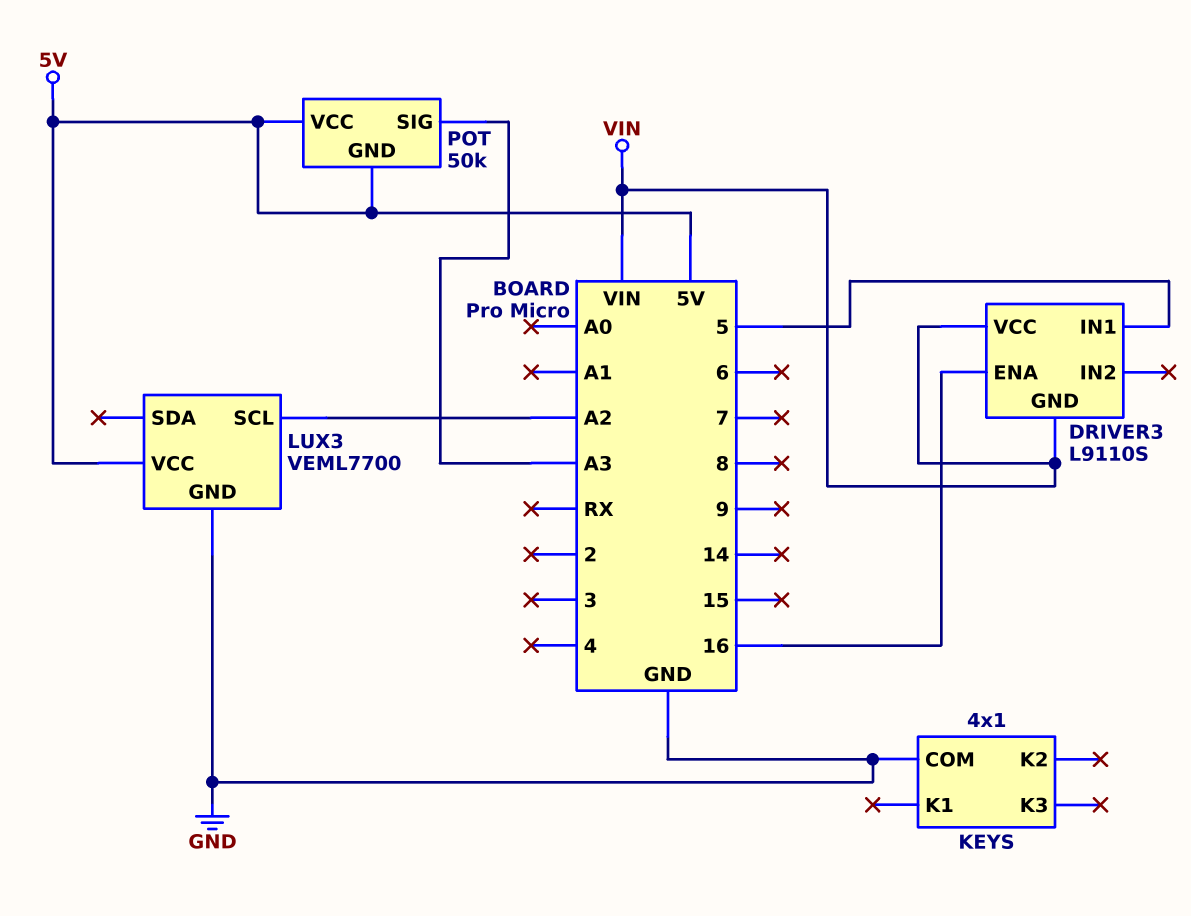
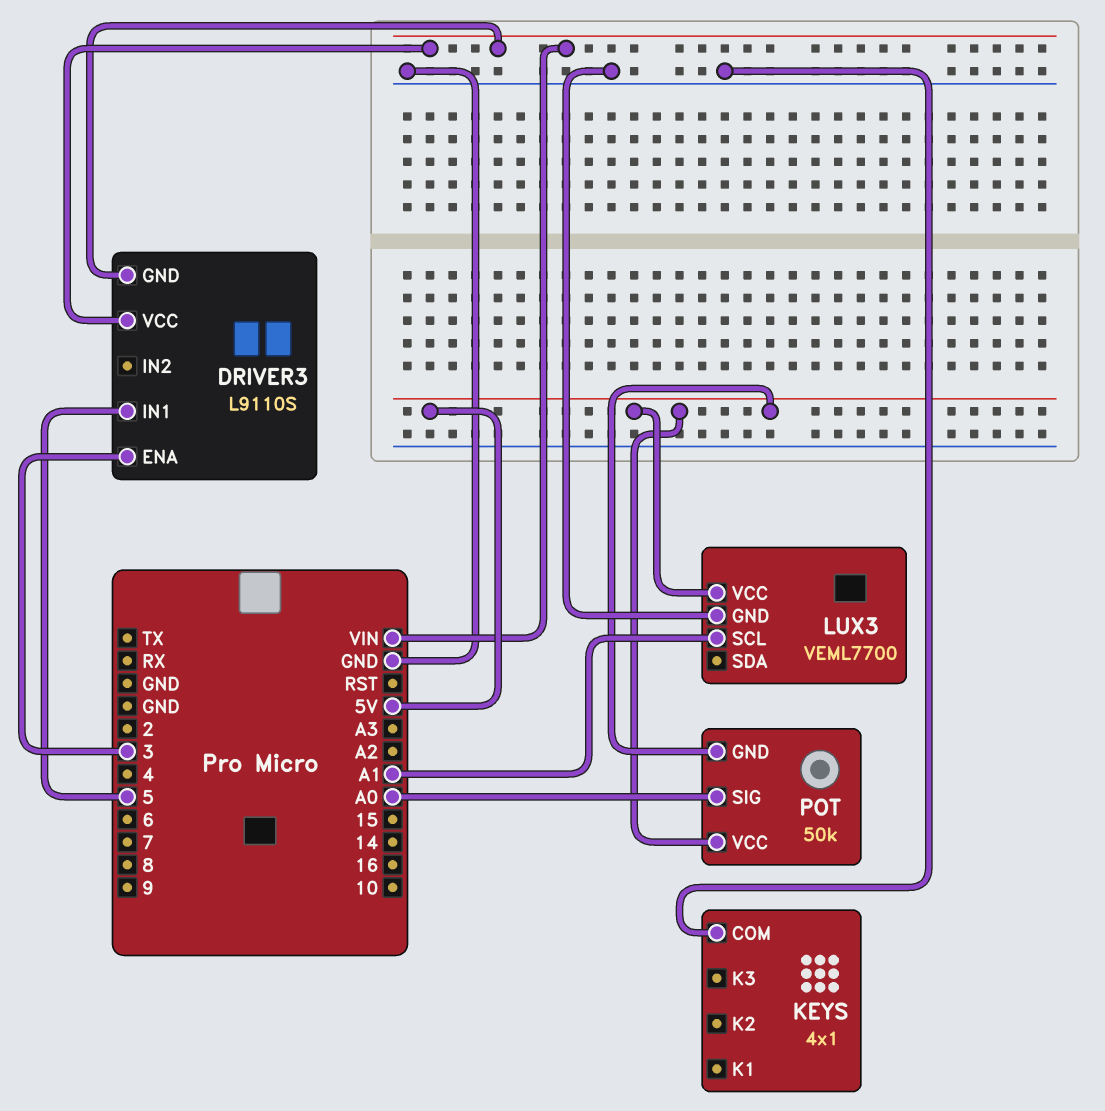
DRIVER3 pin ENA: 16 -> 3
LUX3 pin SCL: A2 -> A1
POT pin SIG: A3 -> A0

